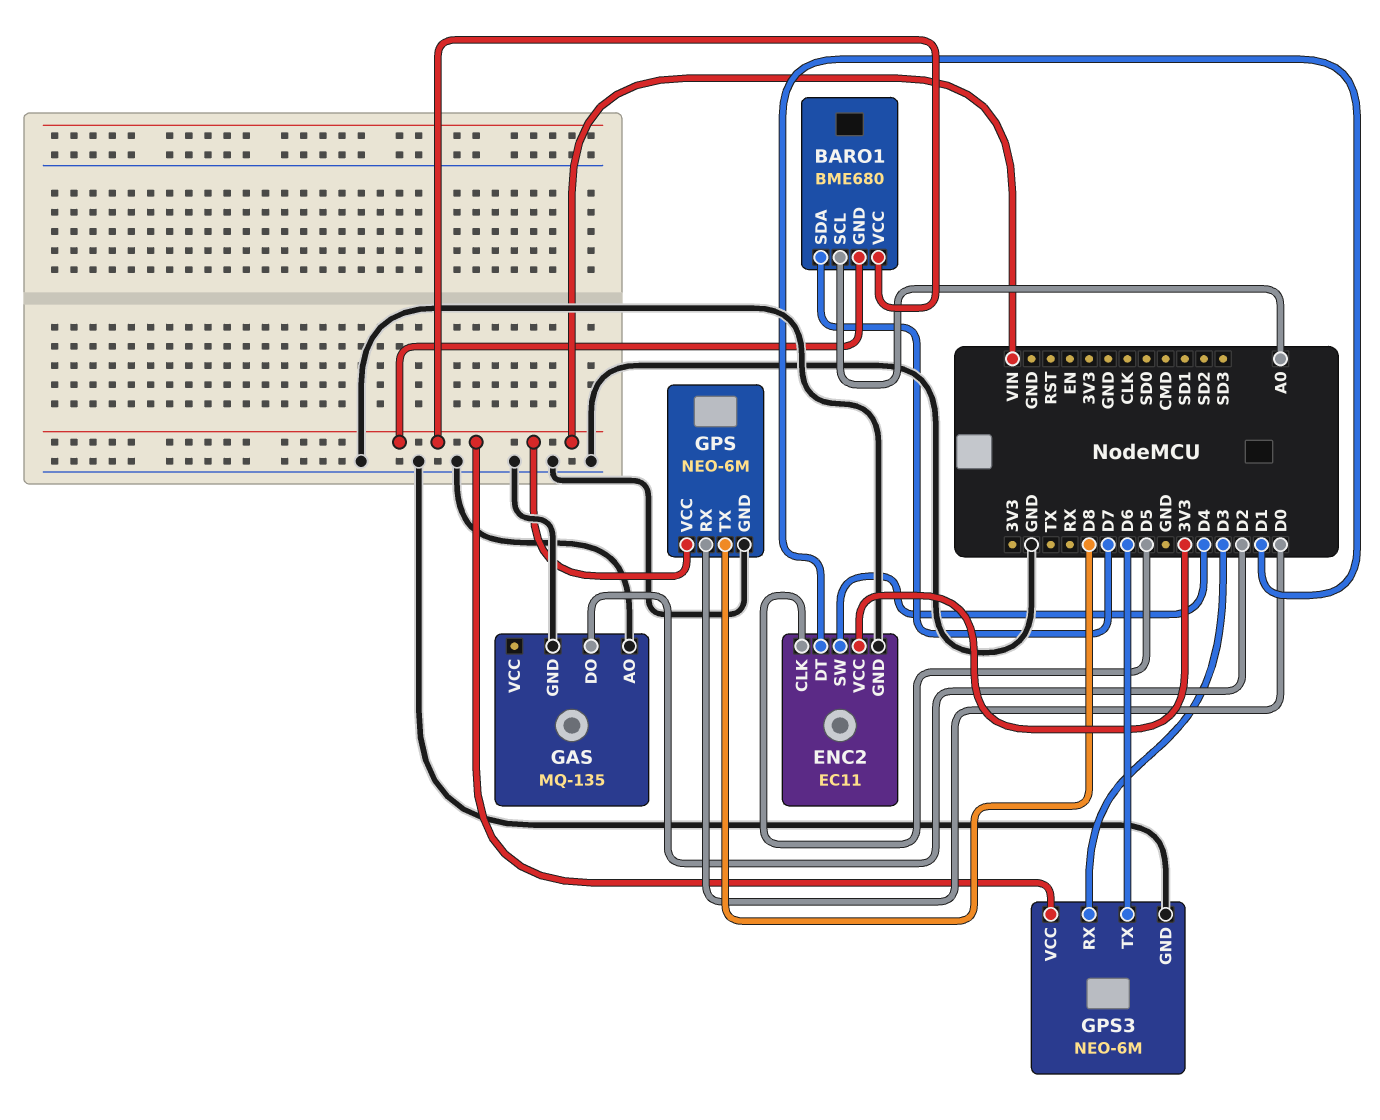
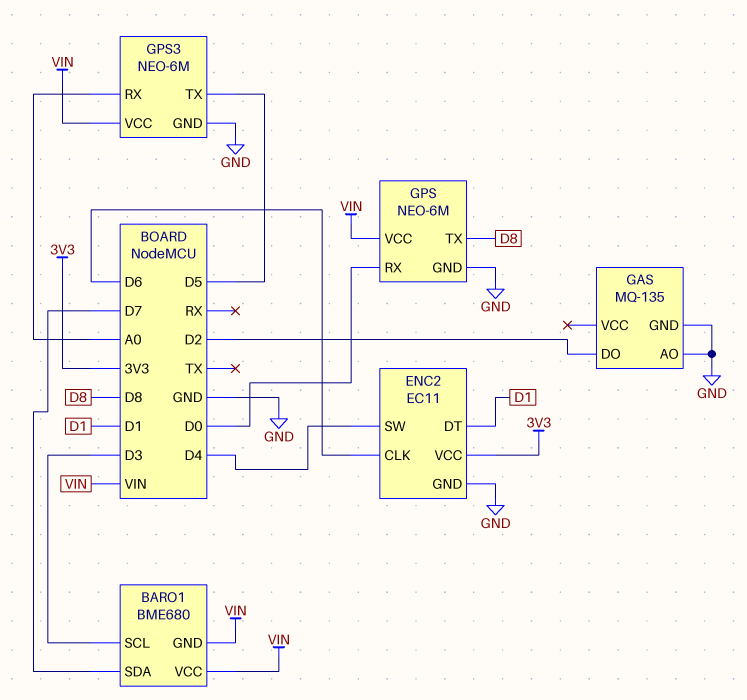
BARO1 pin SCL: A0 -> D3
ENC2 pin CLK: D5 -> D6
GPS3 pin RX: D3 -> A0
GPS3 pin TX: D6 -> D5

